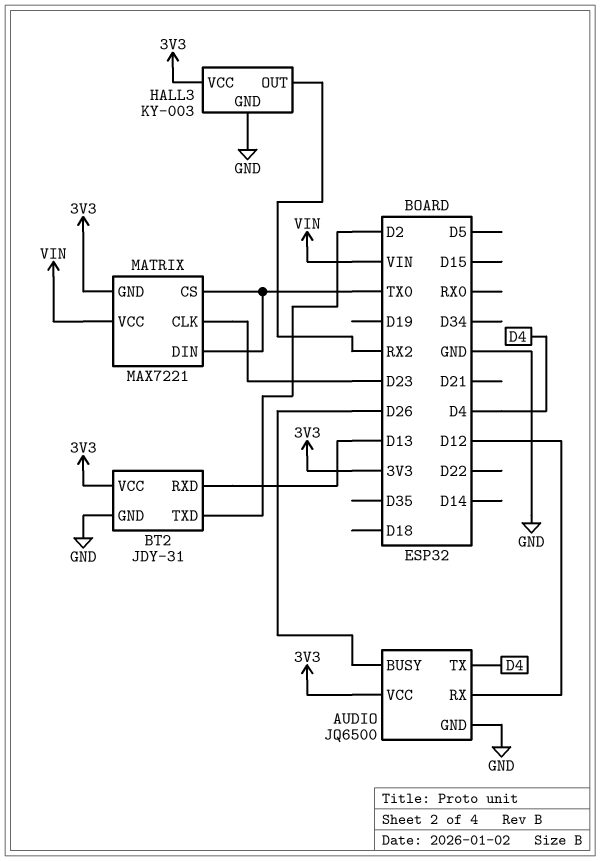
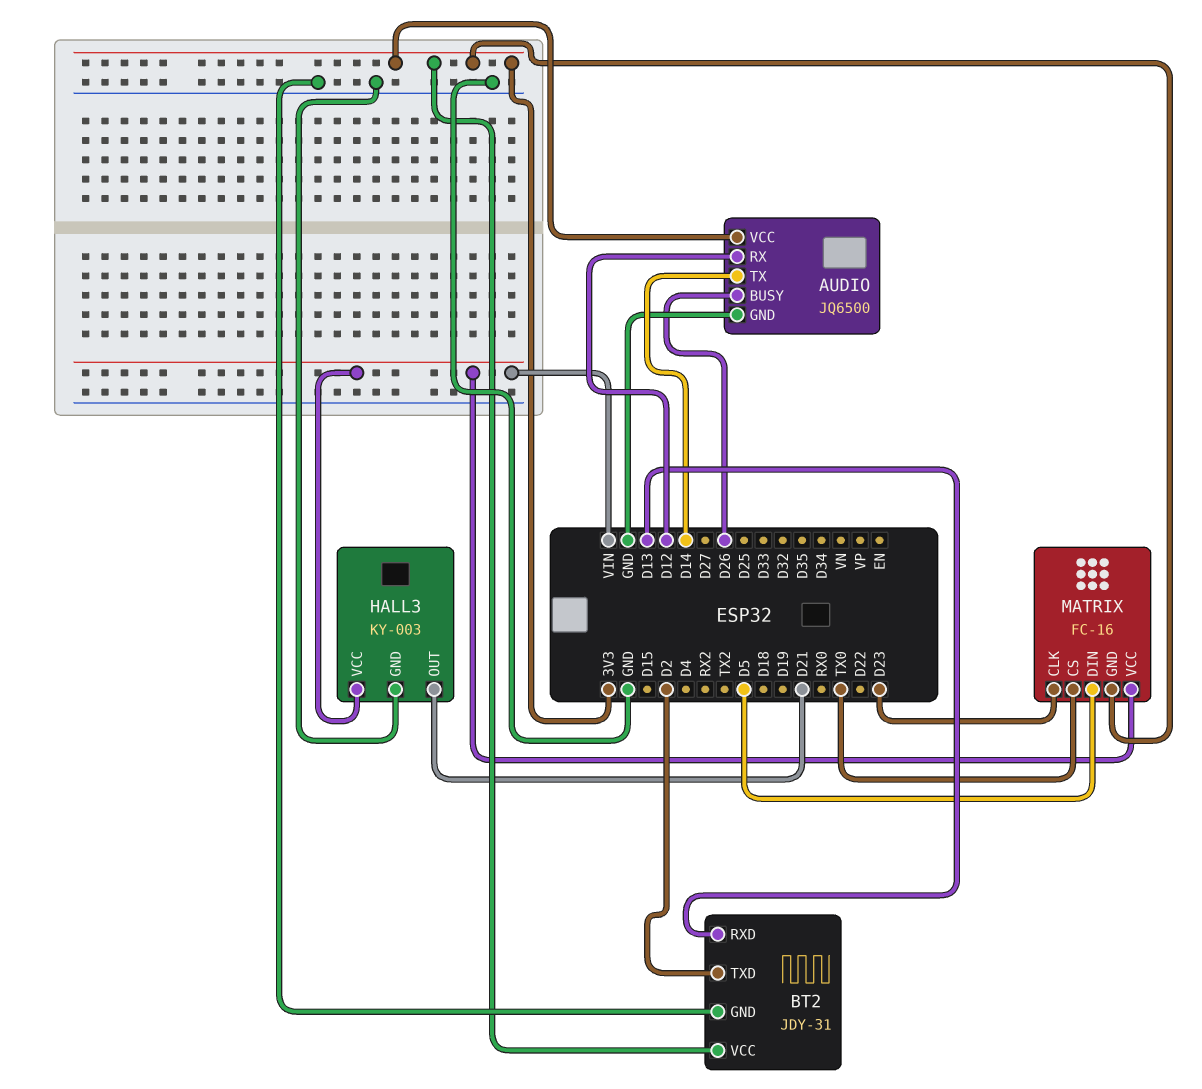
AUDIO pin TX: D4 -> D14
HALL3 pin OUT: RX2 -> D21
HALL3 pin VCC: 3V3 -> VIN
MATRIX: MAX7221 -> FC-16
MATRIX pin DIN: TX0 -> D5

